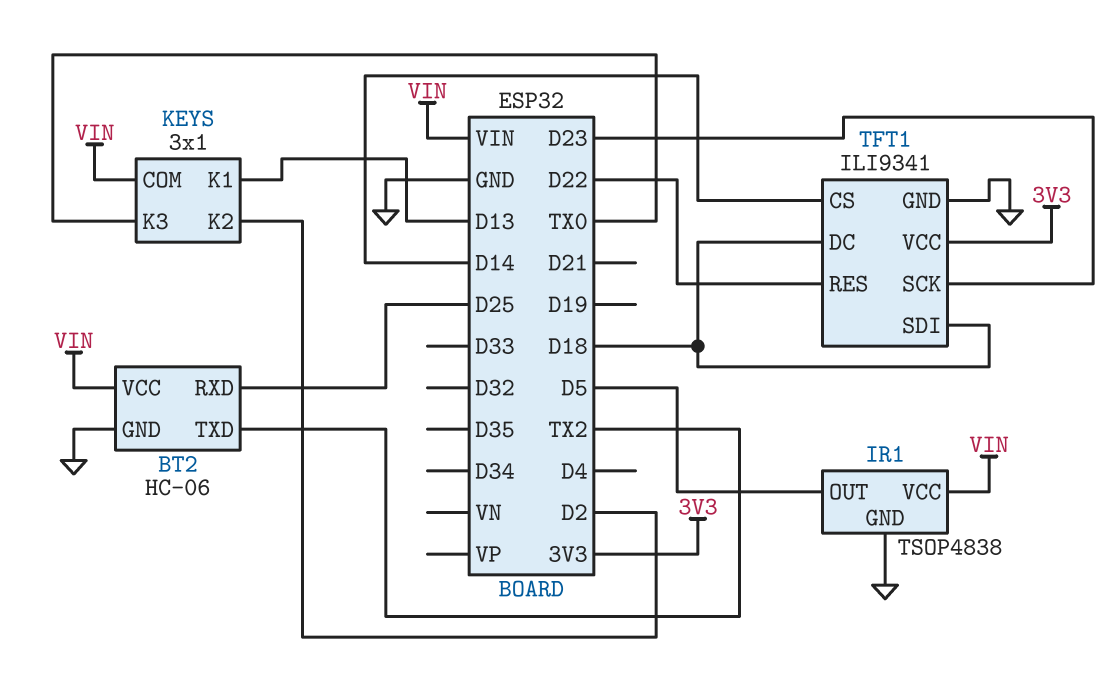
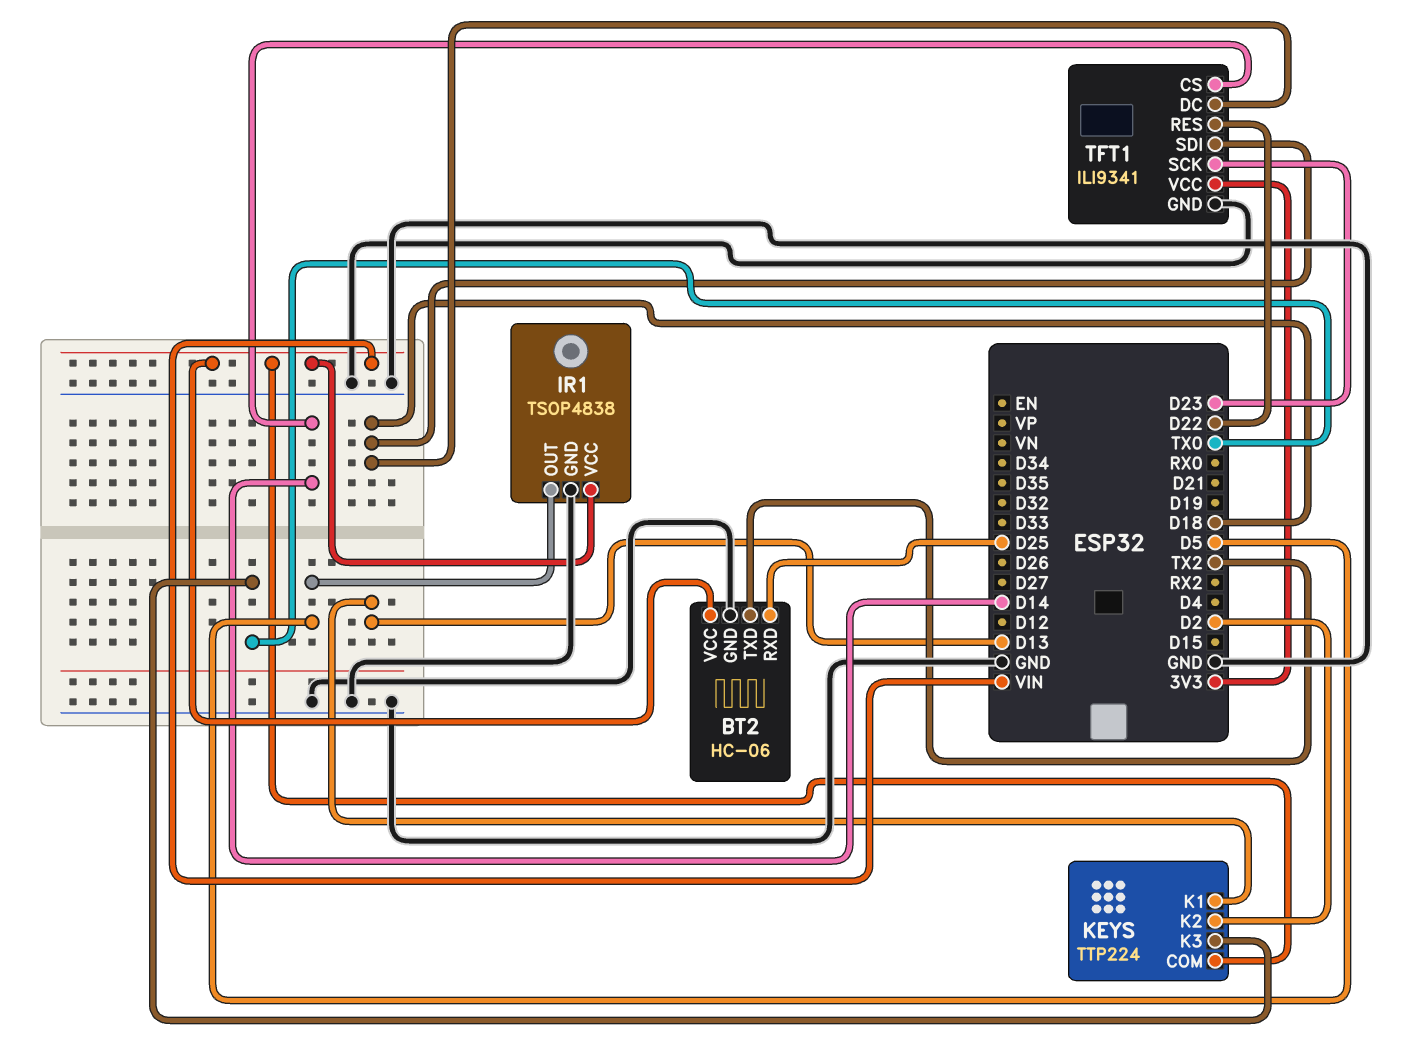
KEYS: 3x1 -> TTP224

